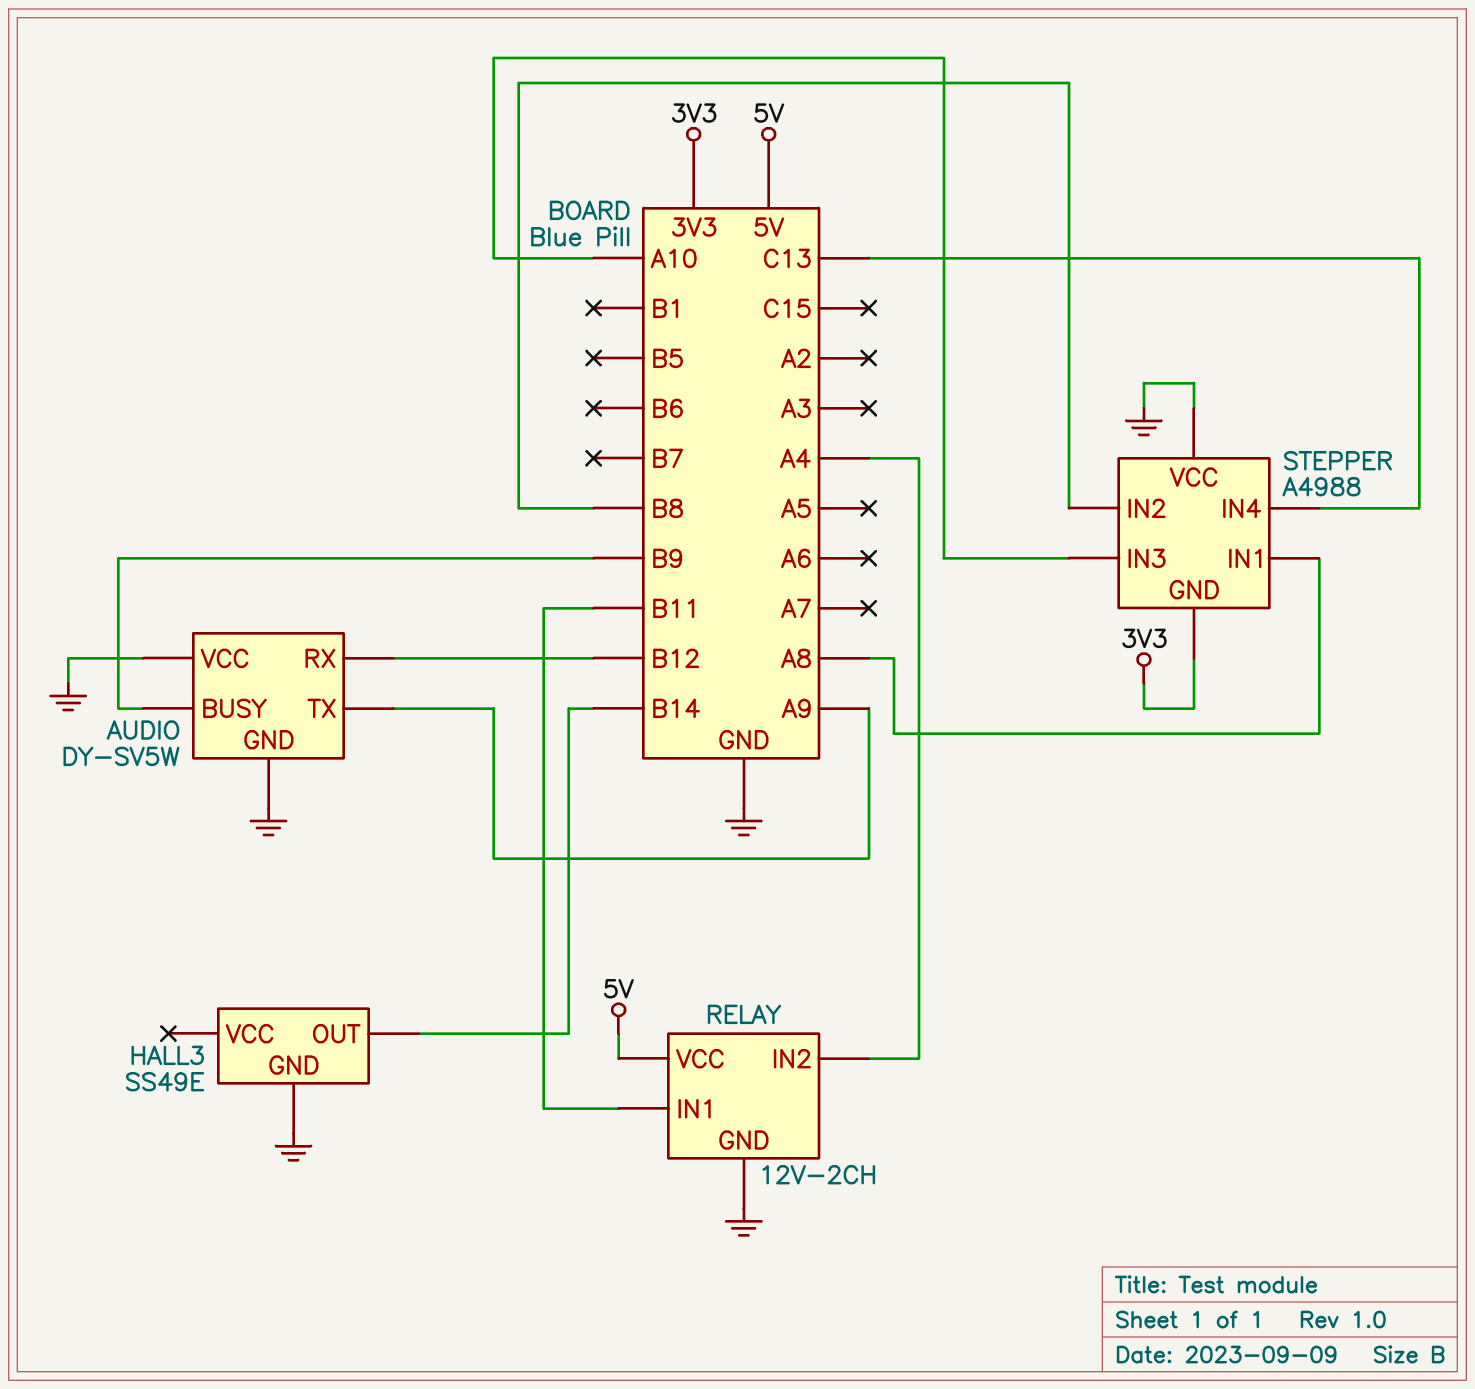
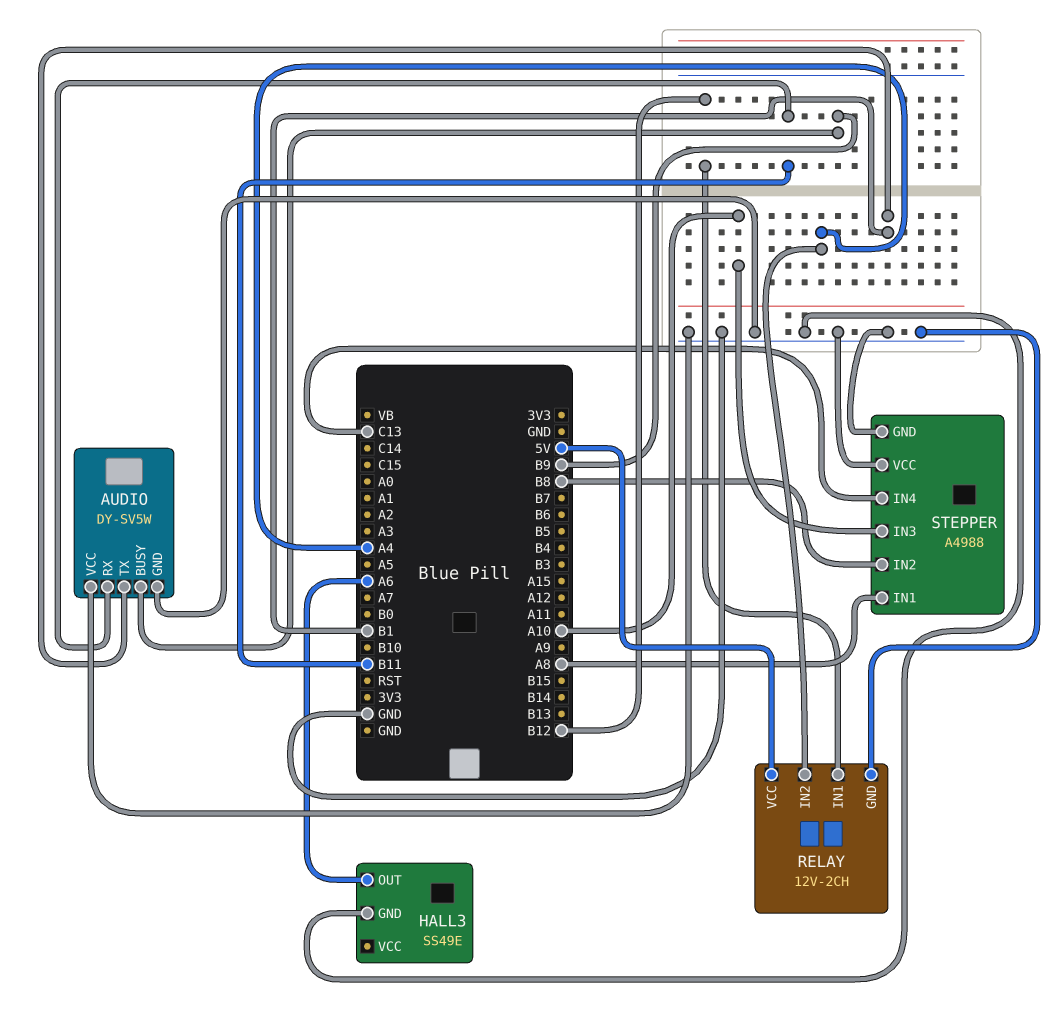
AUDIO pin RX: B12 -> B11
AUDIO pin TX: A9 -> B1
HALL3 pin OUT: B14 -> A6
RELAY pin IN1: B11 -> B12
STEPPER pin GND: 3V3 -> GND

